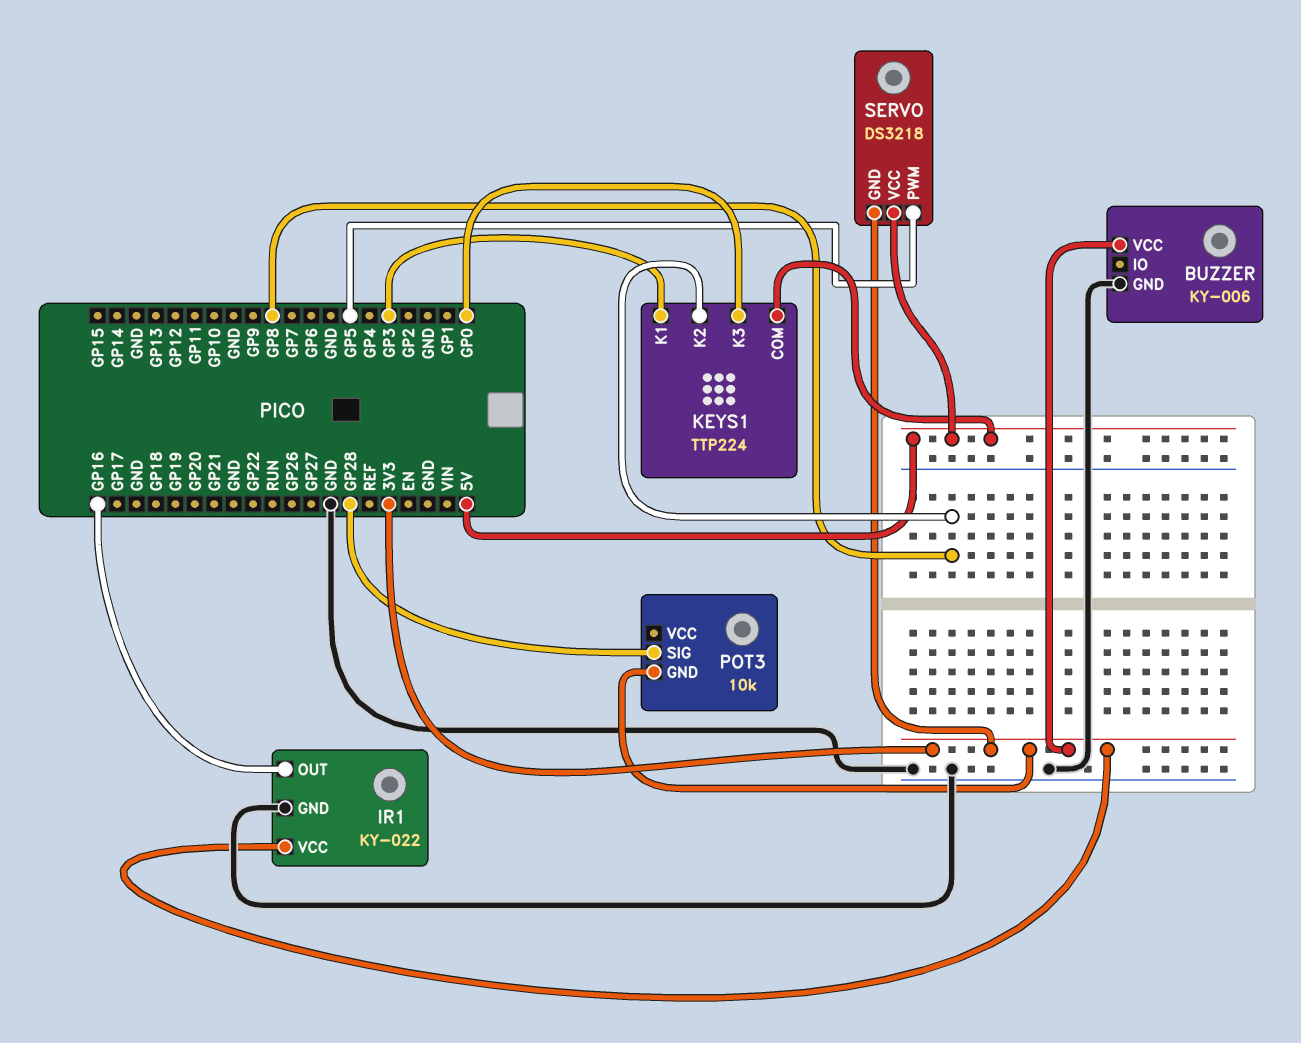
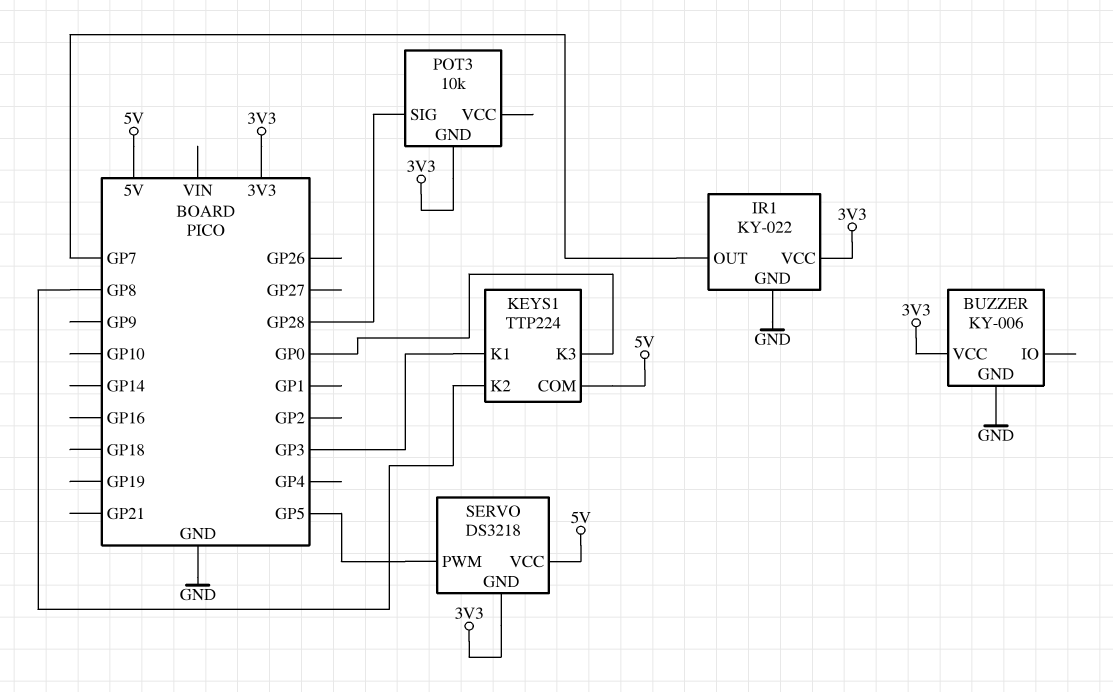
IR1 pin OUT: GP16 -> GP7

